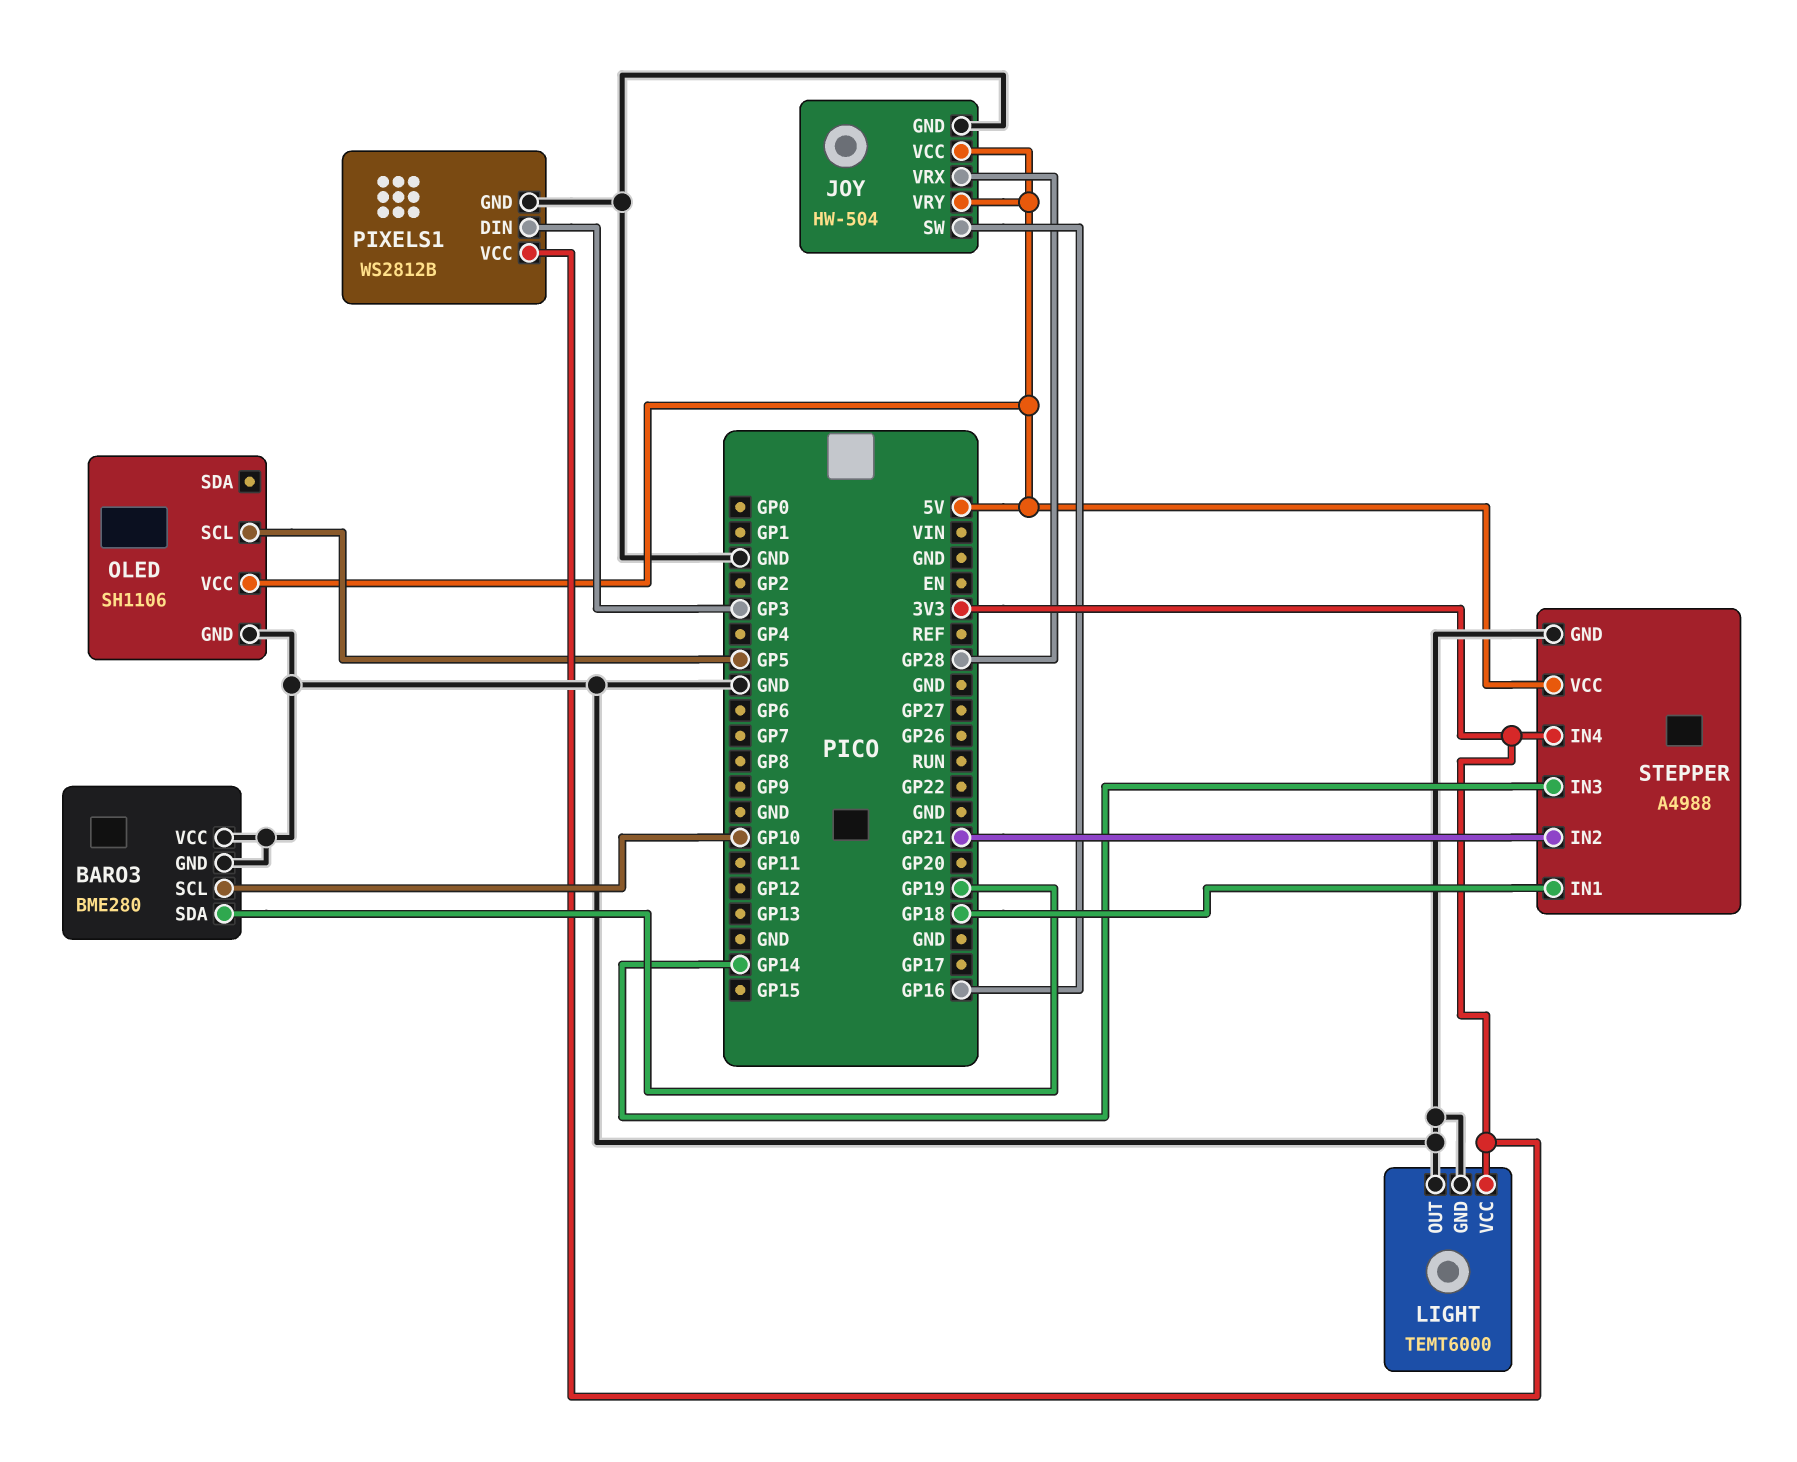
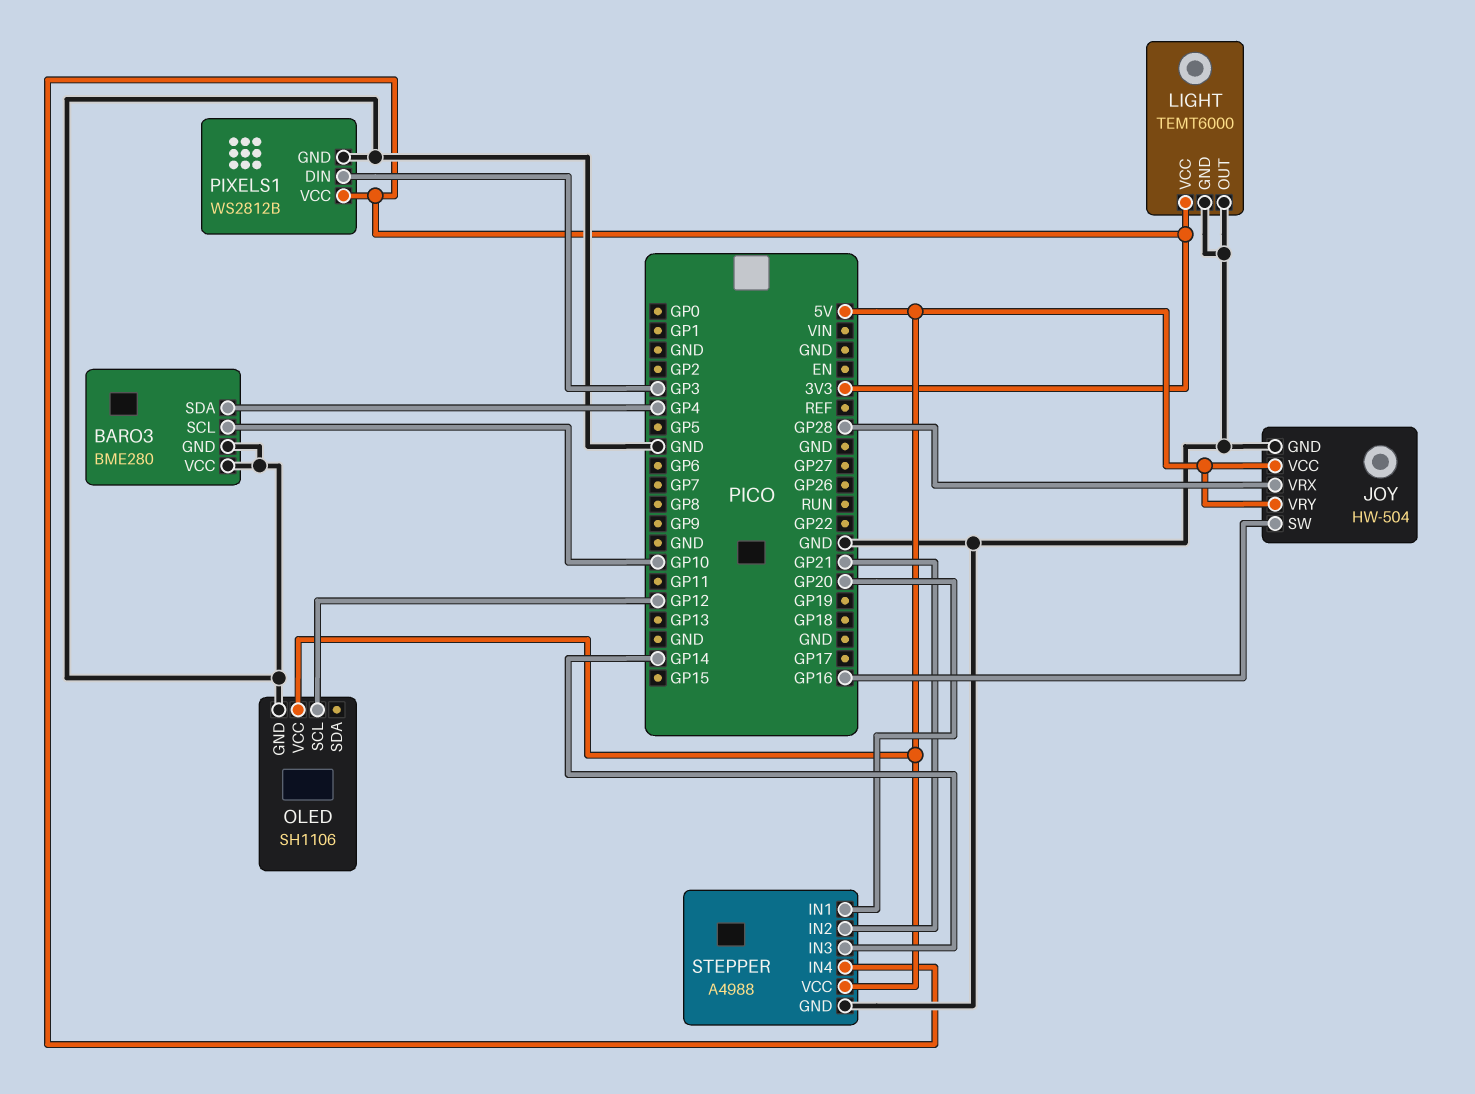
BARO3 pin SDA: GP19 -> GP4
OLED pin SCL: GP5 -> GP12
STEPPER pin IN1: GP18 -> GP20

